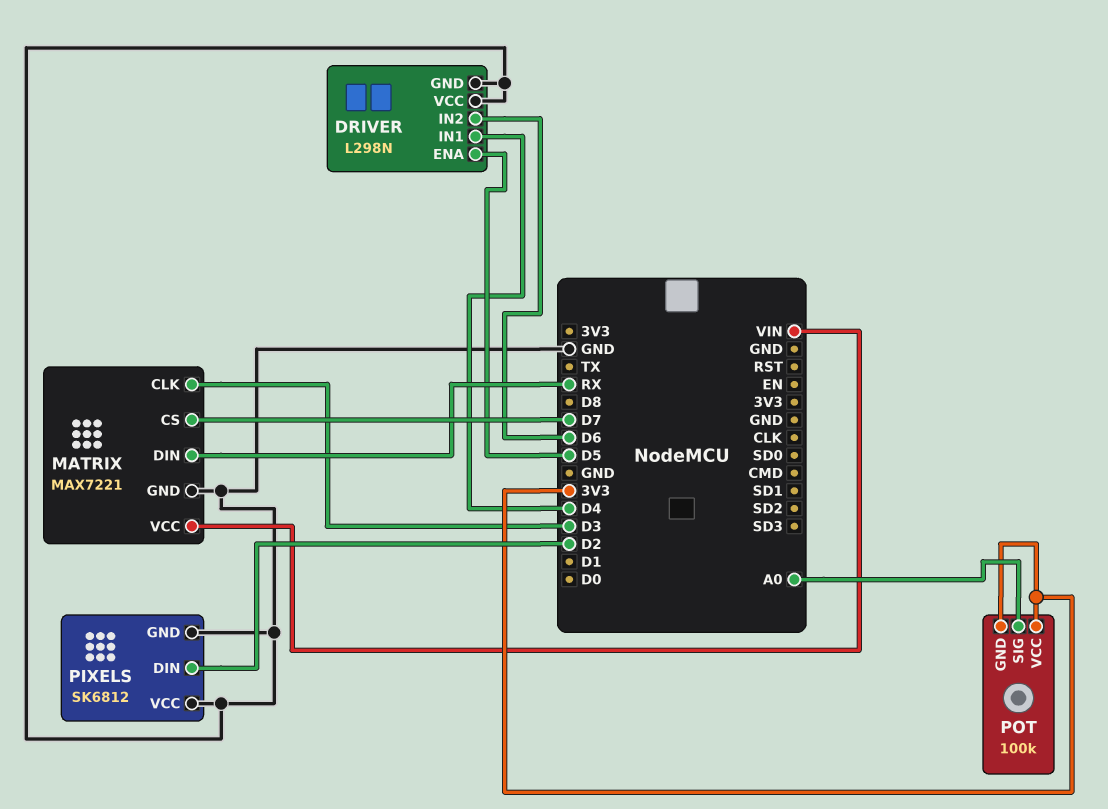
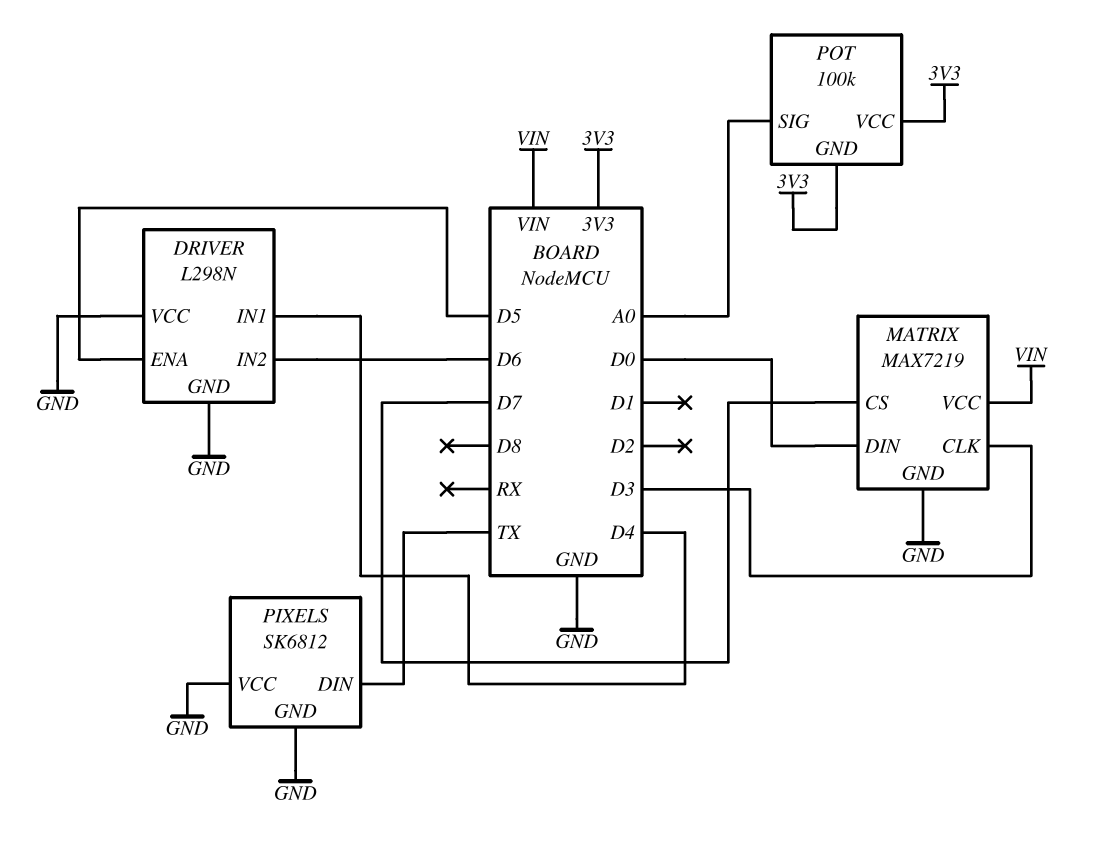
MATRIX: MAX7221 -> MAX7219
MATRIX pin DIN: RX -> D0
PIXELS pin DIN: D2 -> TX

